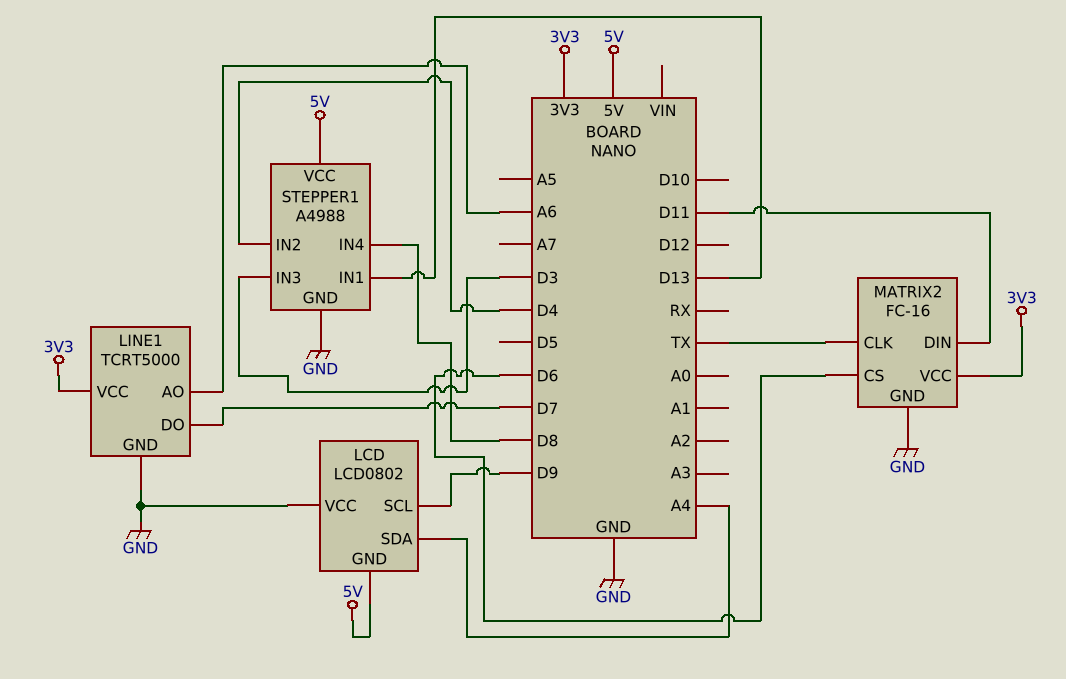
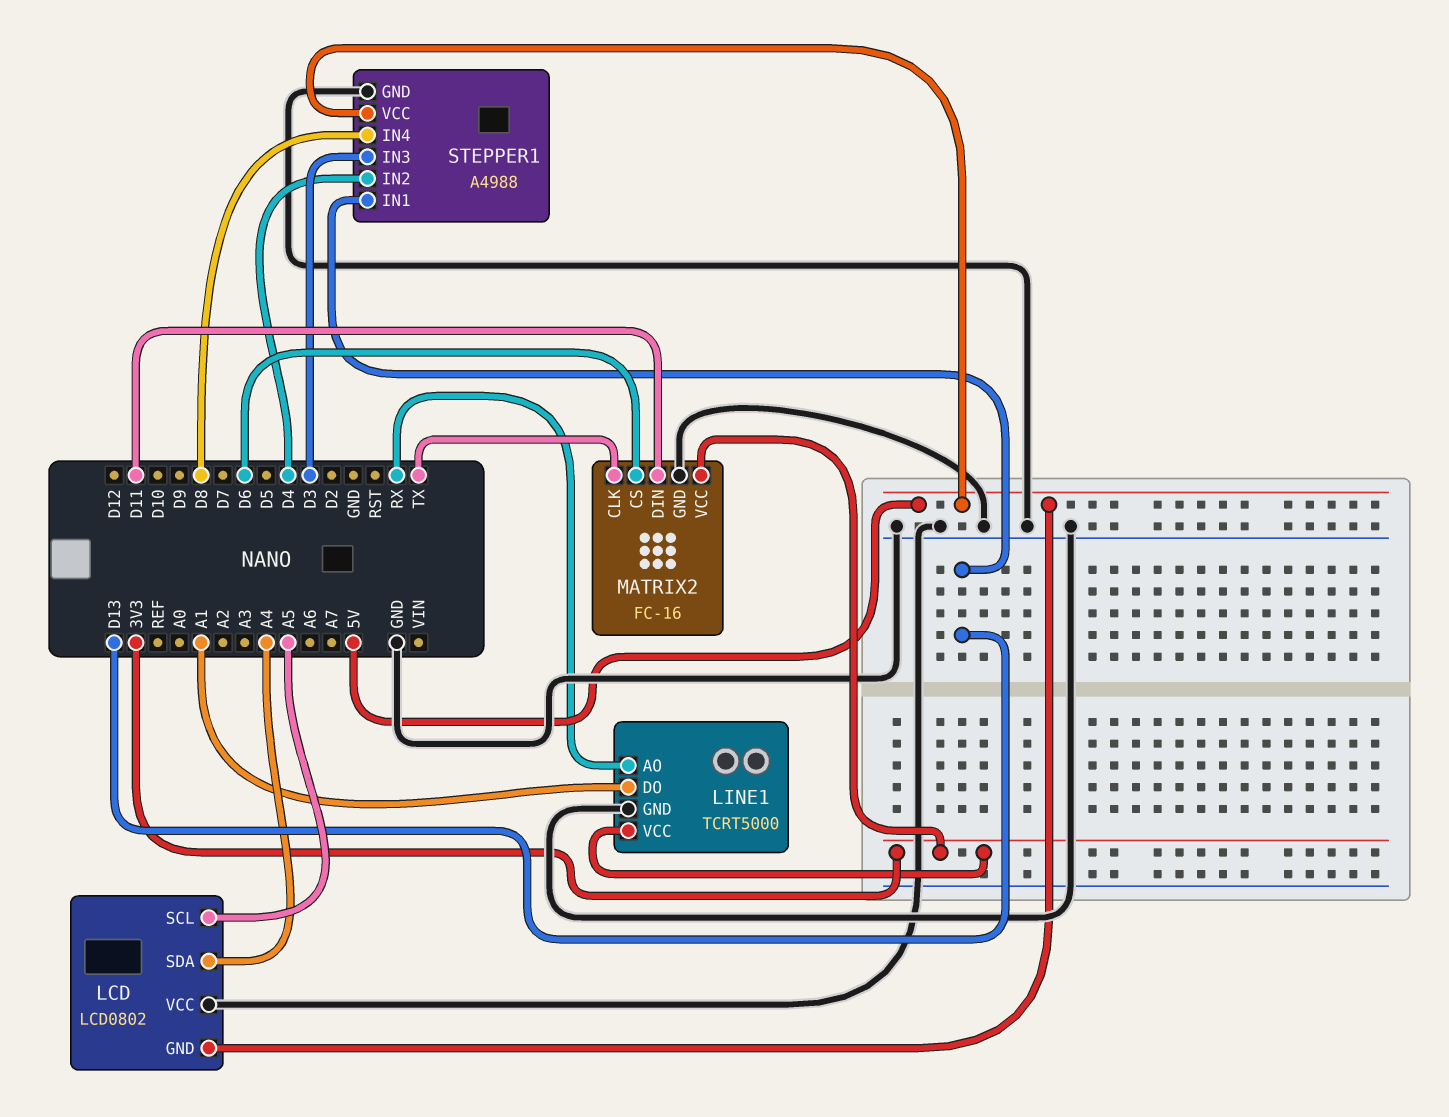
LCD pin SCL: D9 -> A5
LINE1 pin AO: A6 -> RX
LINE1 pin DO: D7 -> A1

